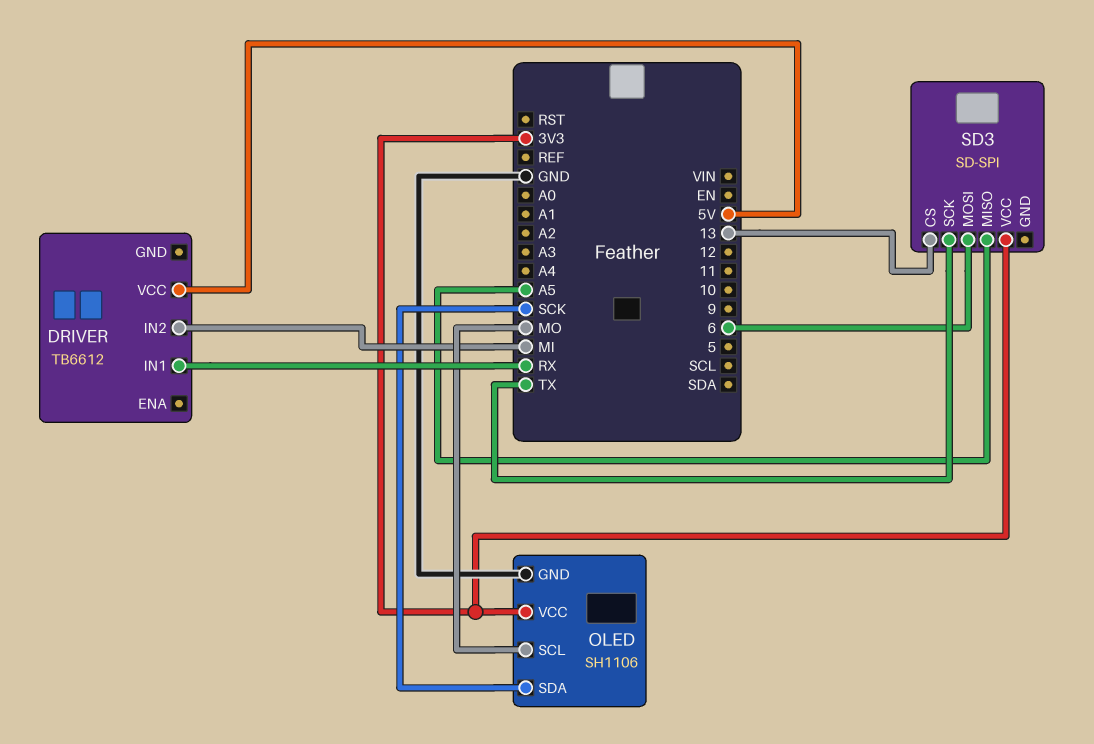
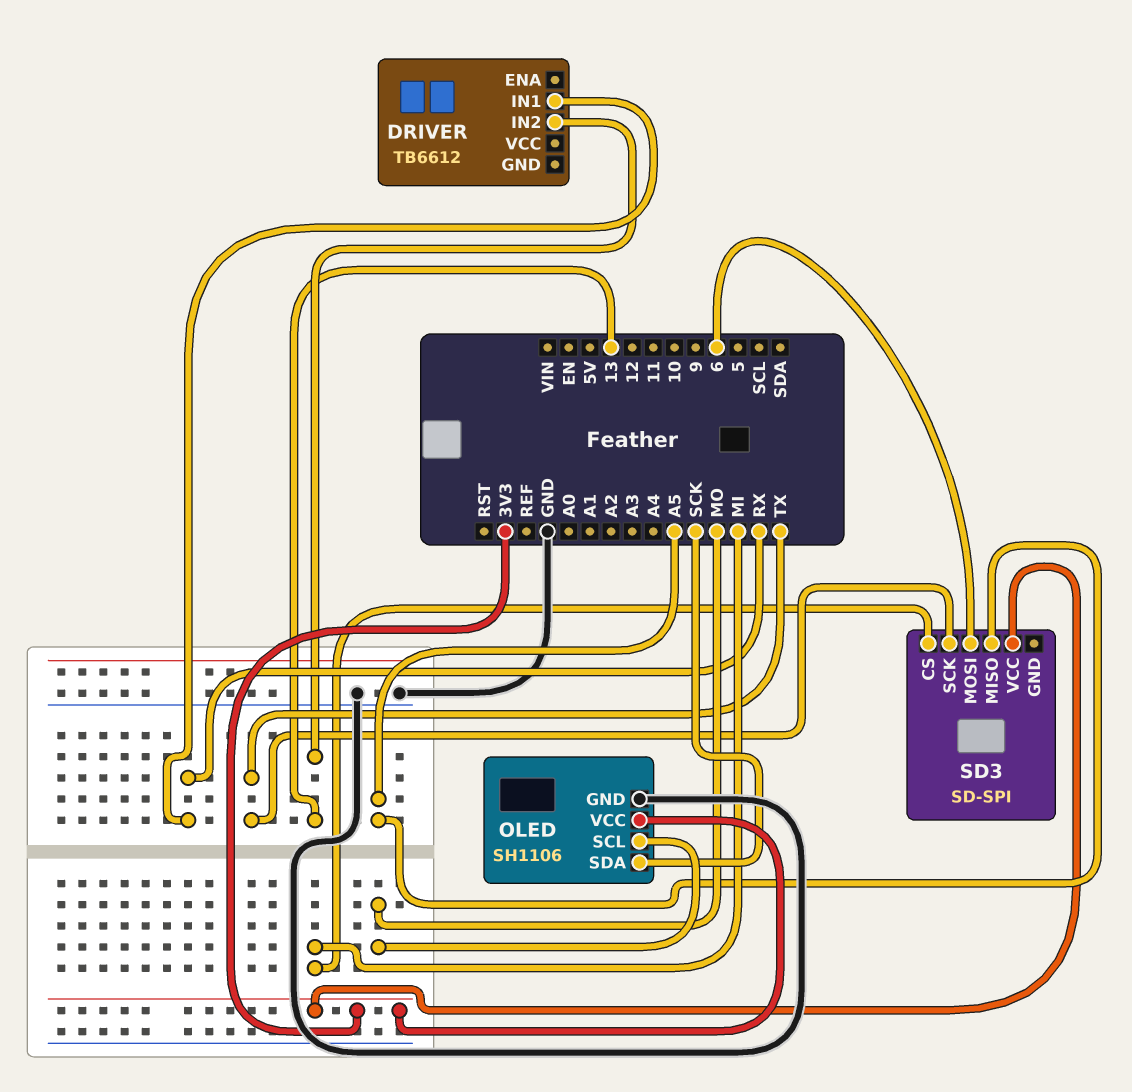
DRIVER pin IN2: MI -> 13
DRIVER pin VCC: 5V -> none
SD3 pin CS: 13 -> MI

